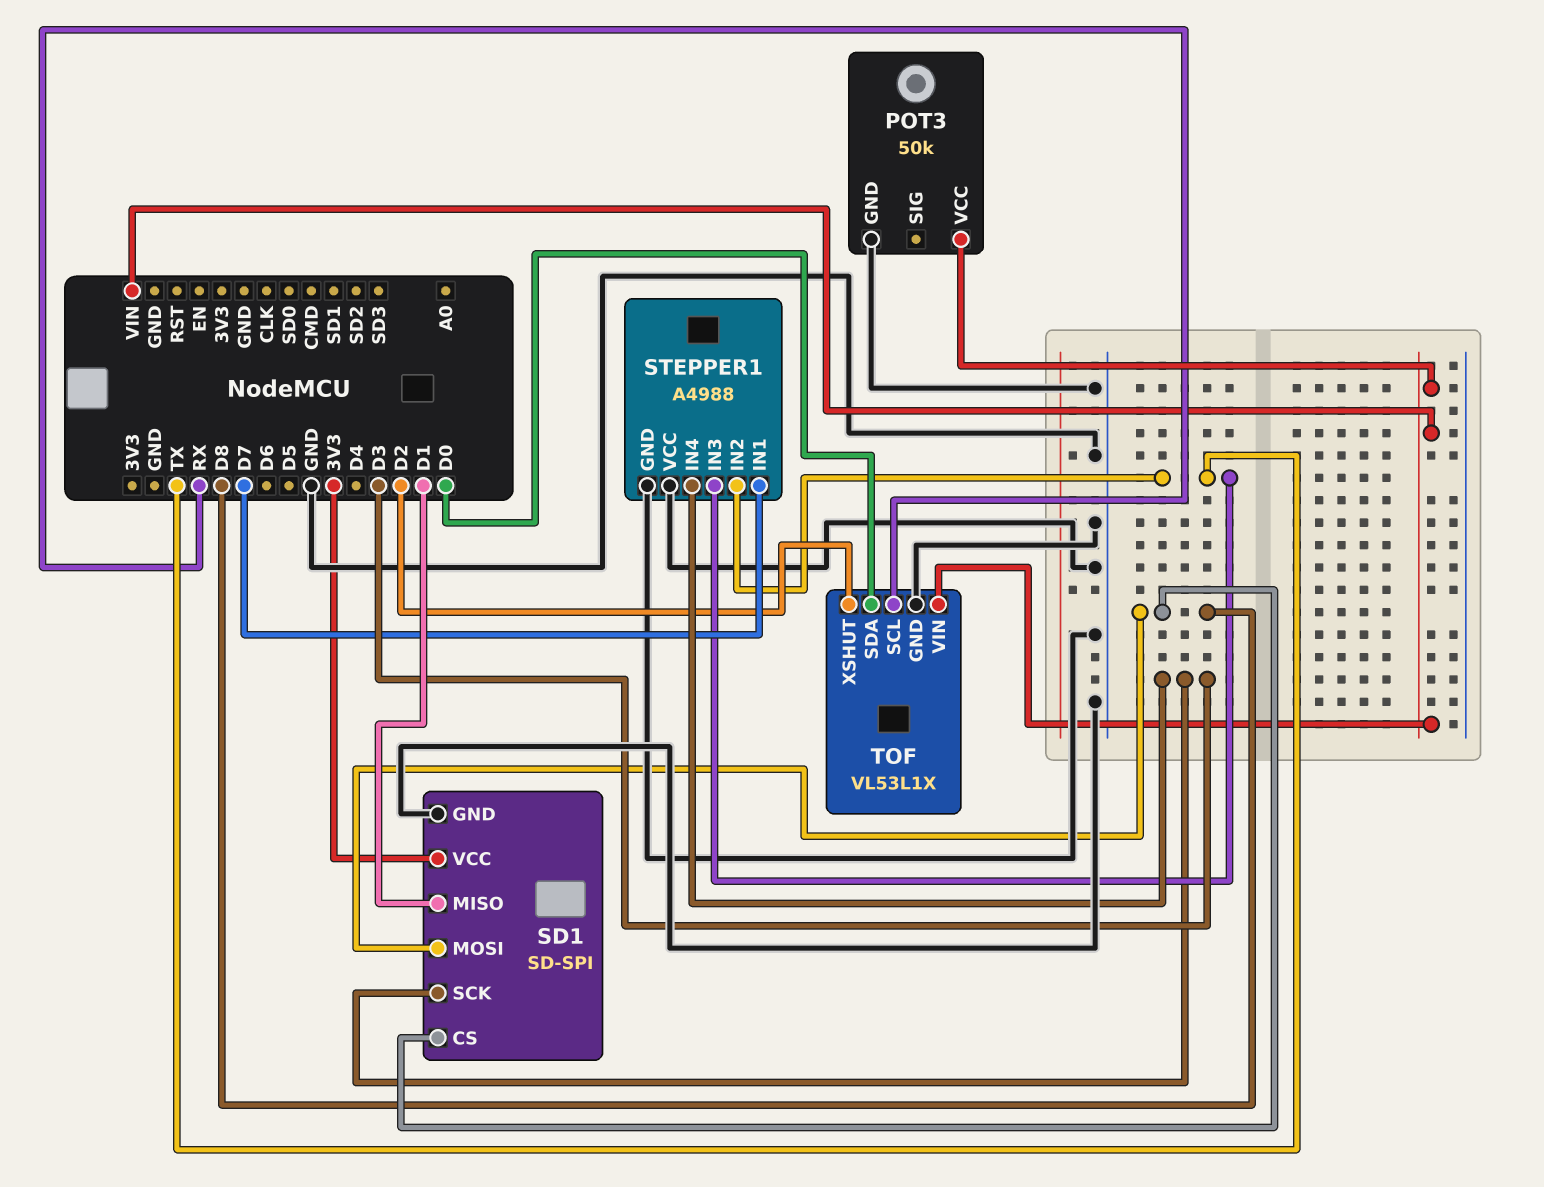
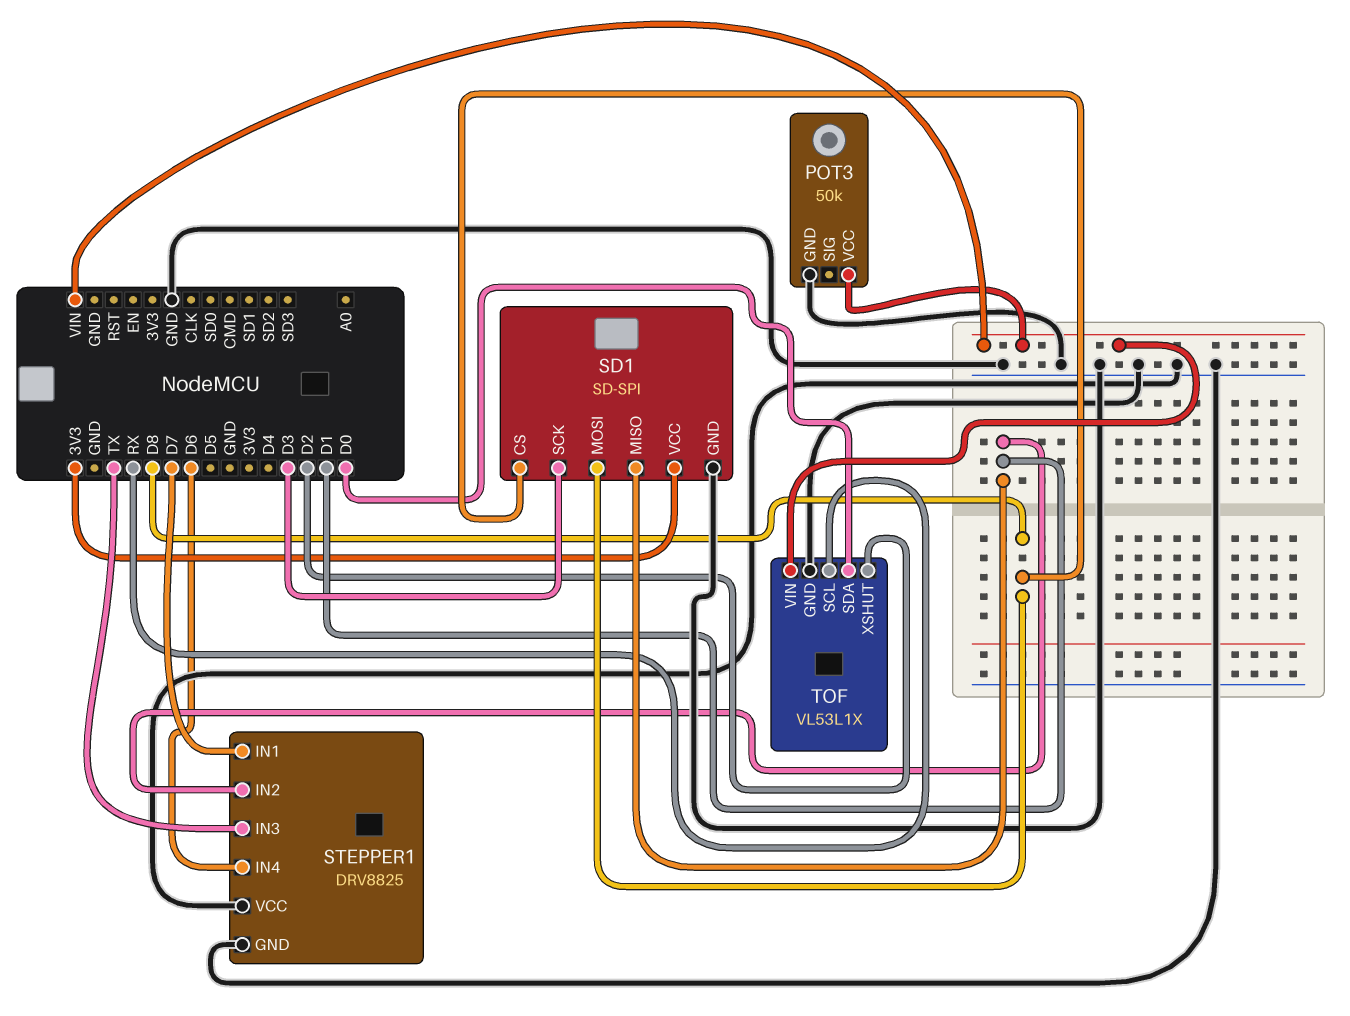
STEPPER1: A4988 -> DRV8825
STEPPER1 pin IN2: TX -> D1
STEPPER1 pin IN4: D3 -> D6

